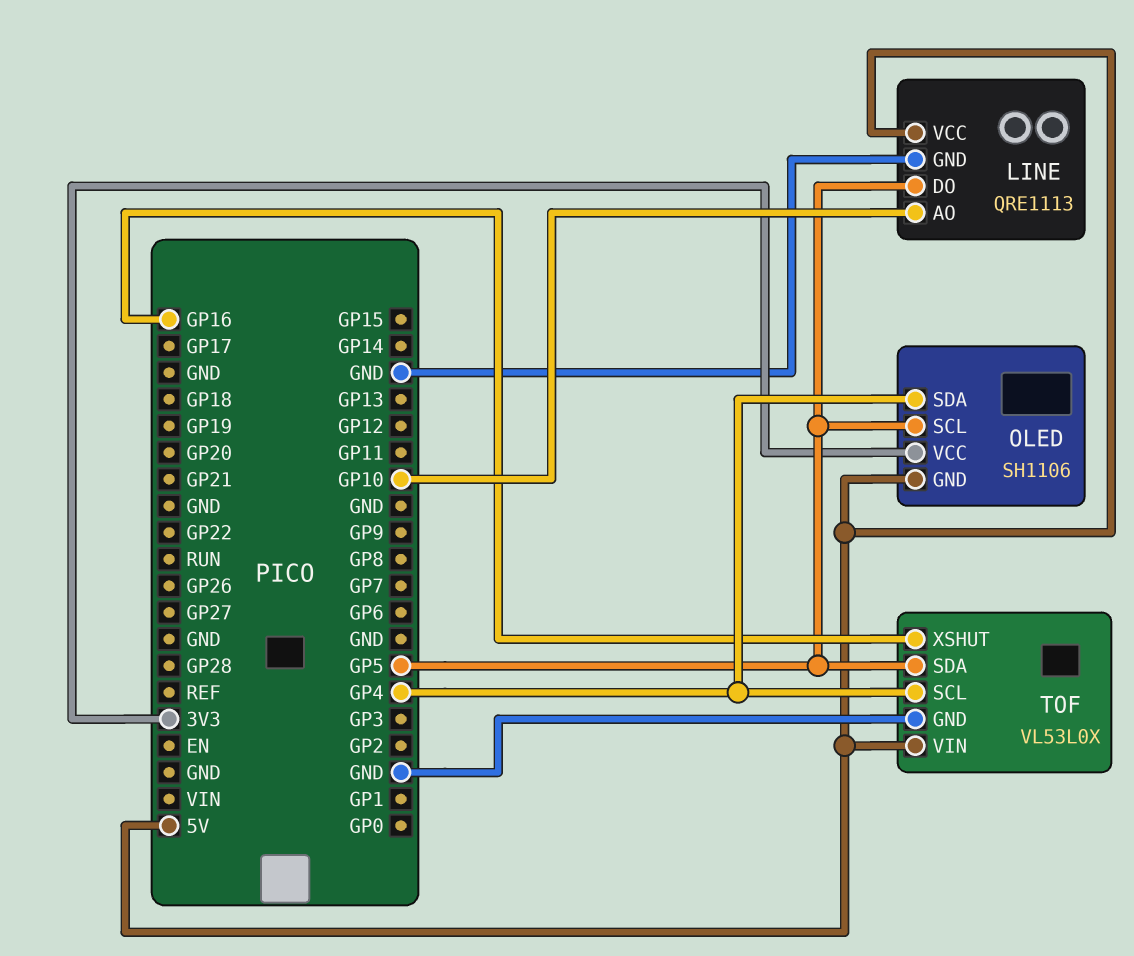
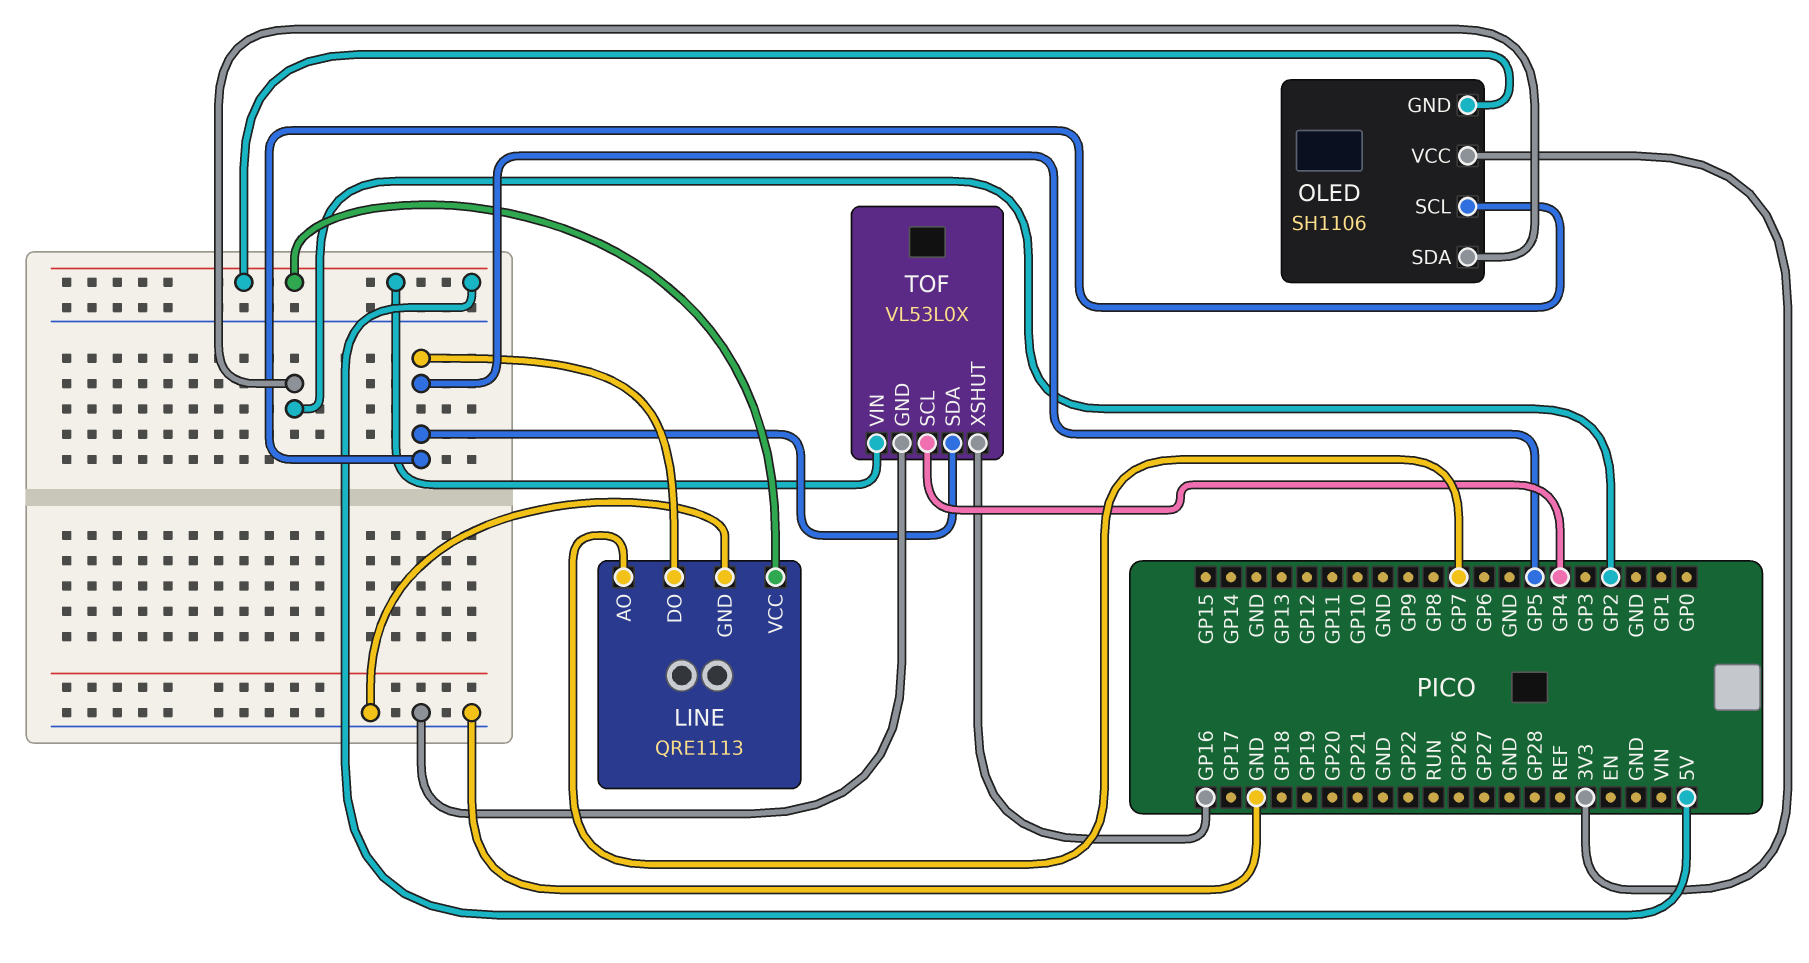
LINE pin AO: GP10 -> GP7
OLED pin SDA: GP4 -> GP2

